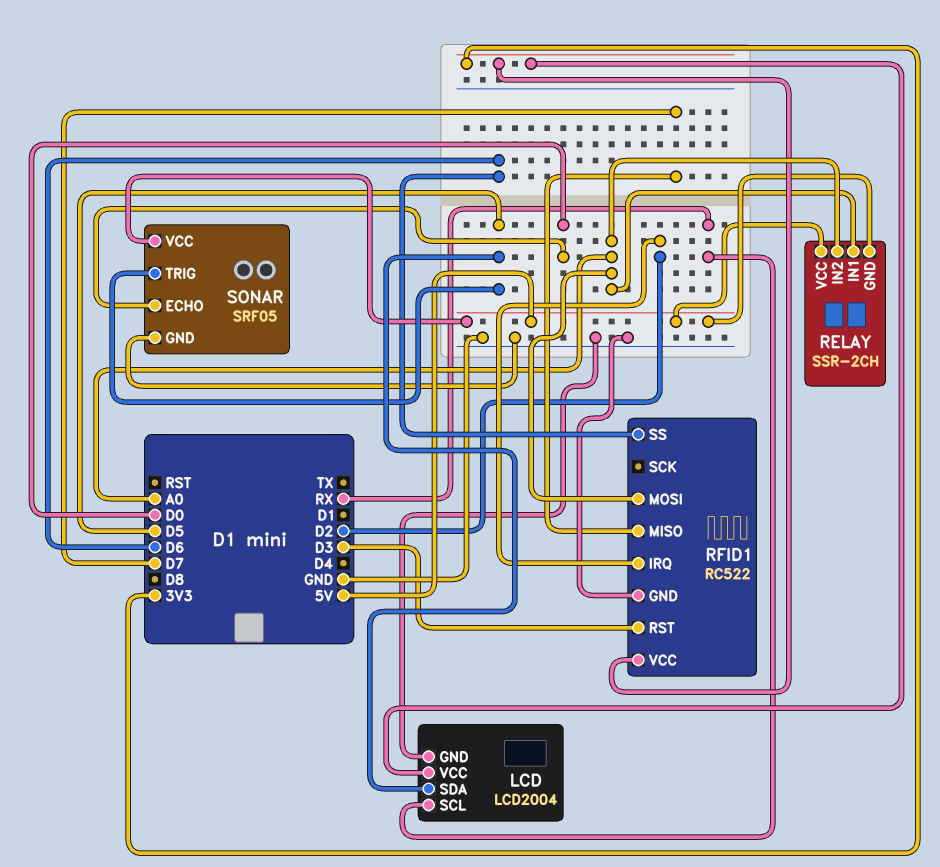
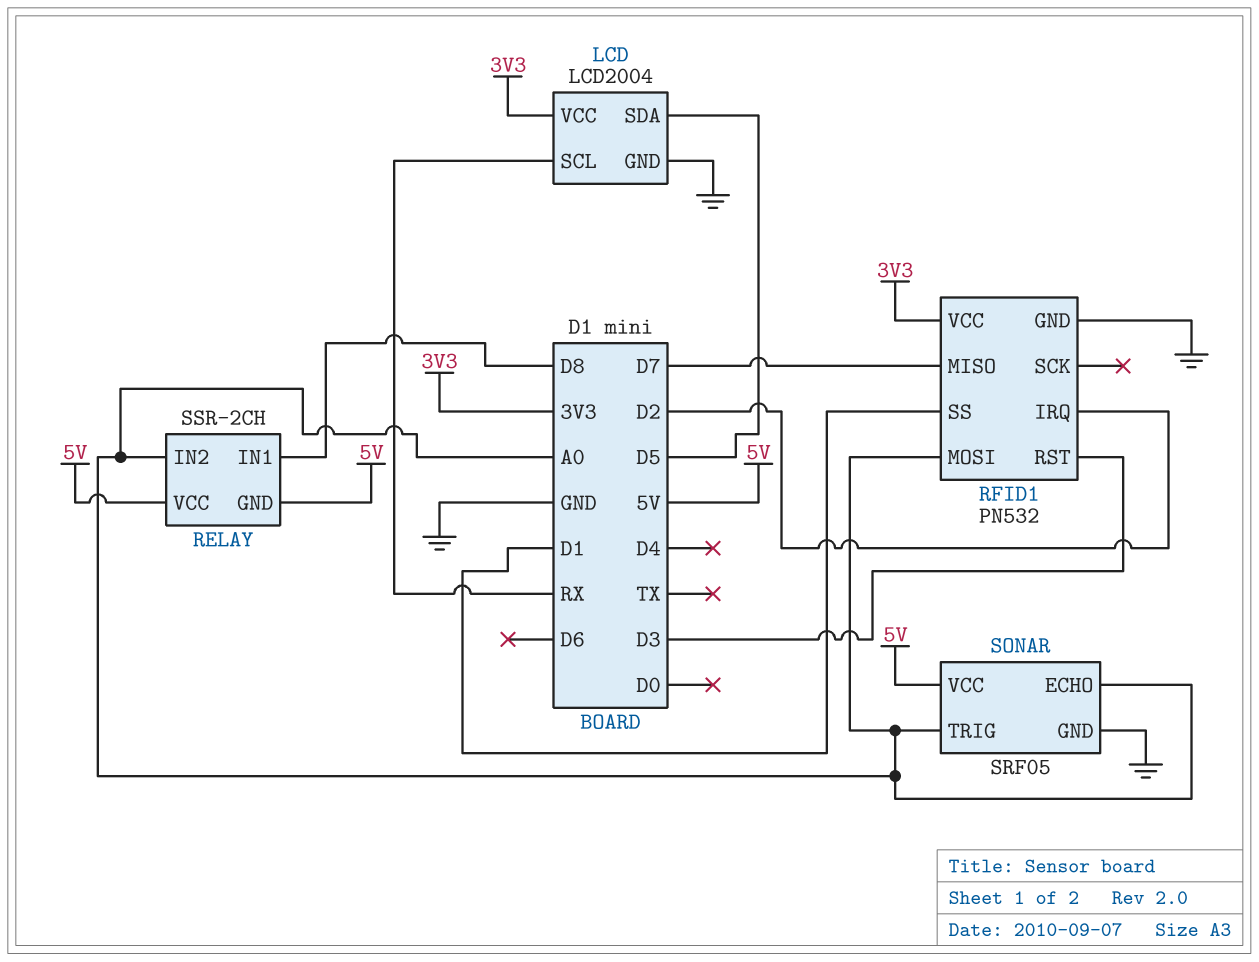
RELAY pin IN1: A0 -> D8
RFID1: RC522 -> PN532
RFID1 pin SS: D6 -> D1
SONAR pin ECHO: D0 -> A0
SONAR pin TRIG: D5 -> A0

